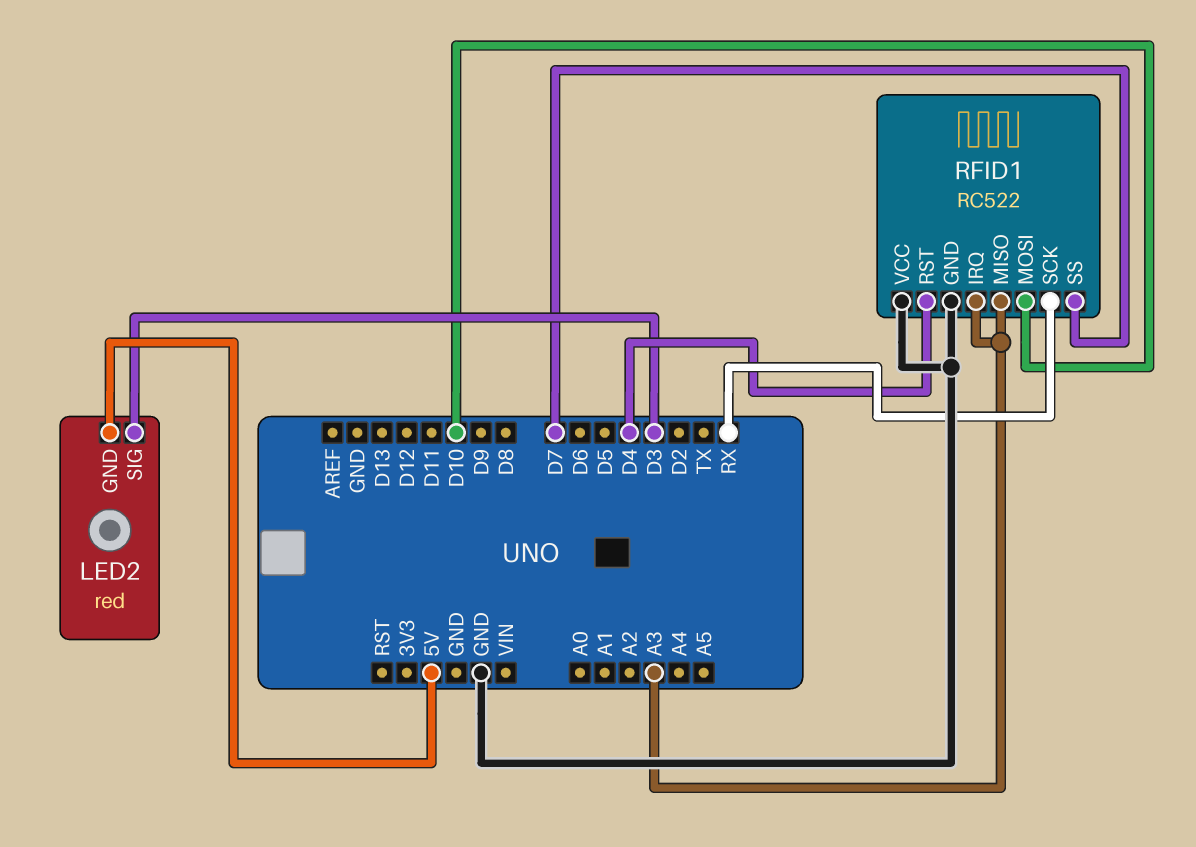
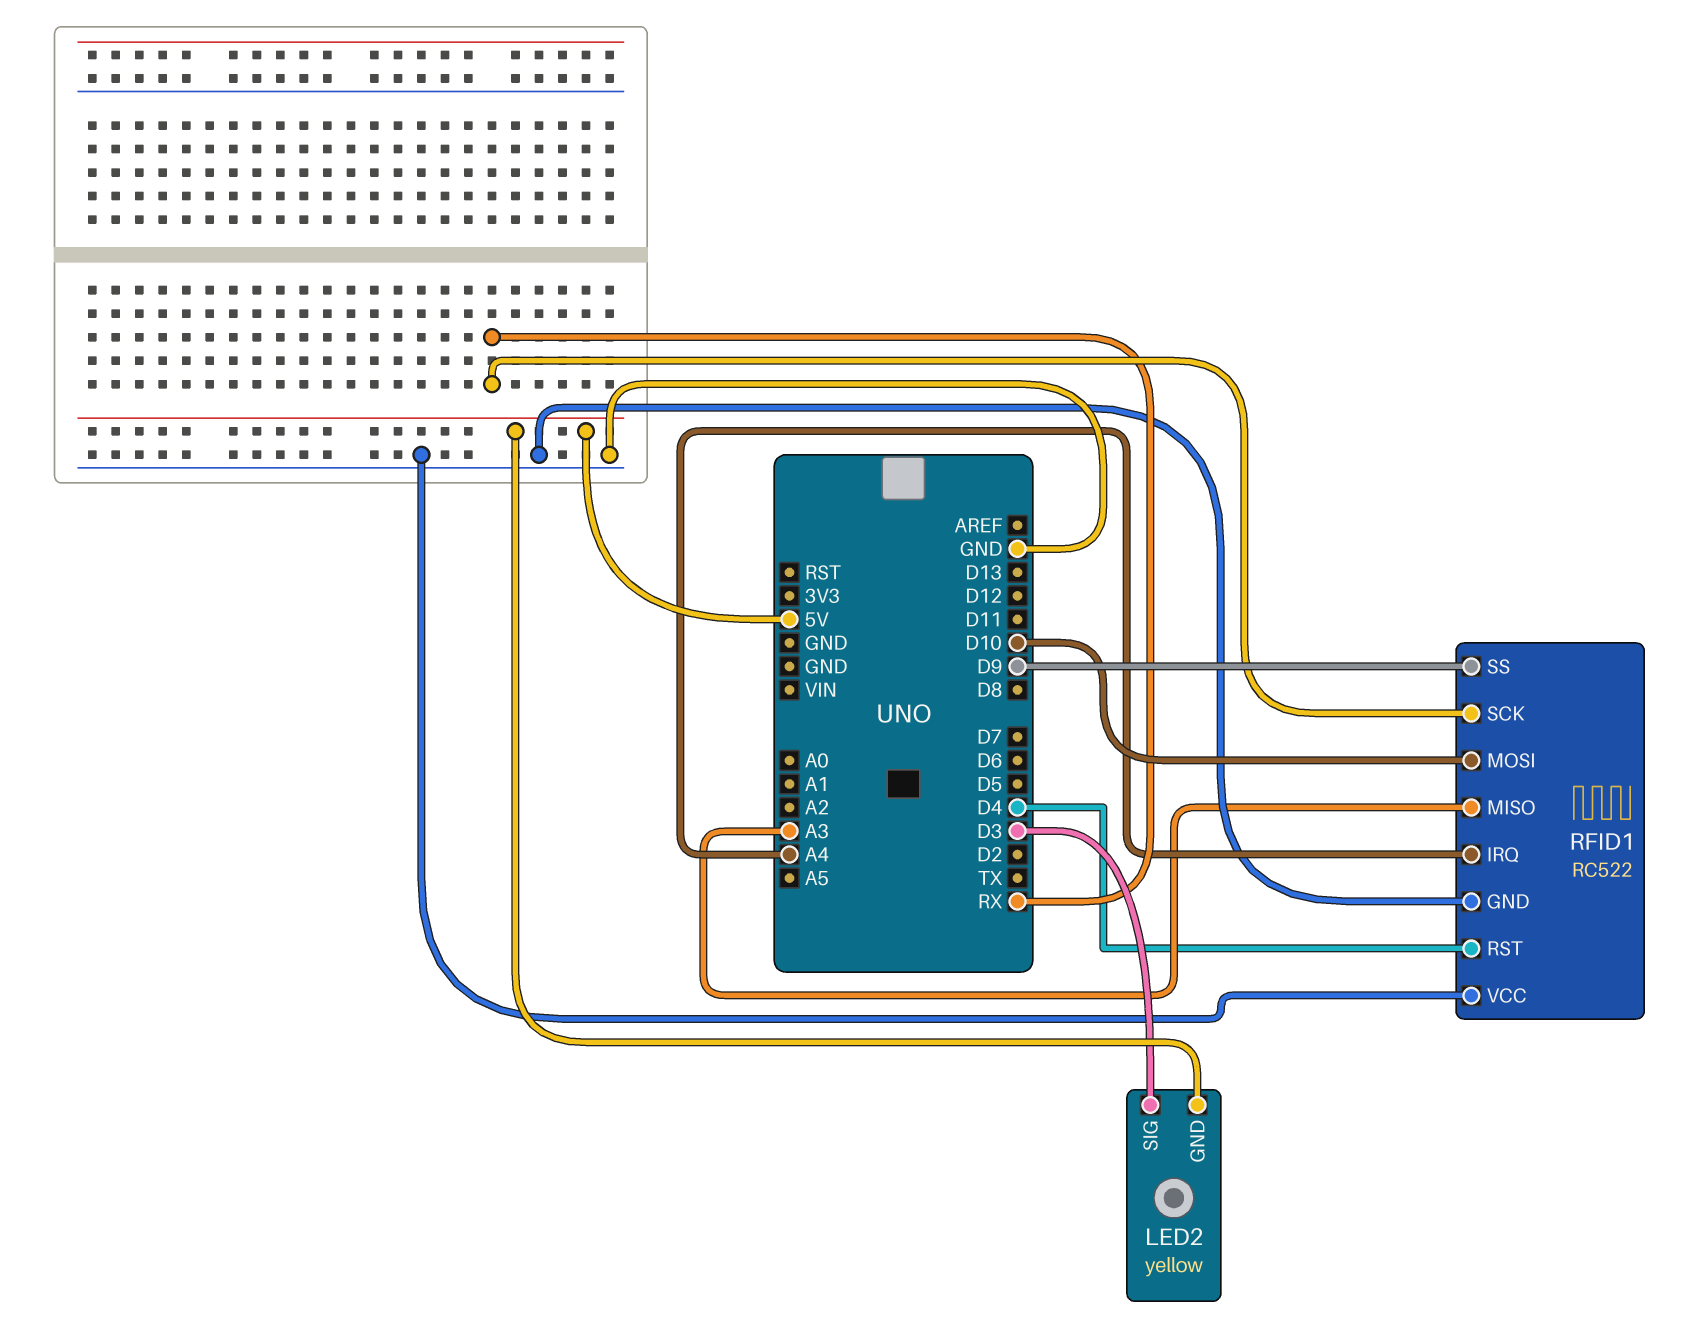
LED2: red -> yellow
RFID1 pin IRQ: A3 -> A4
RFID1 pin SS: D7 -> D9

